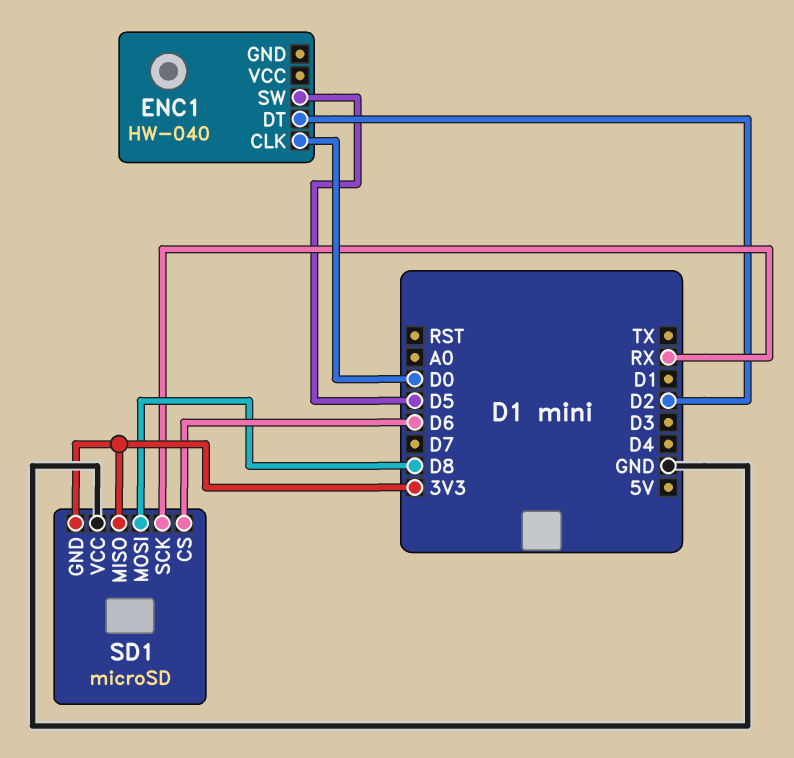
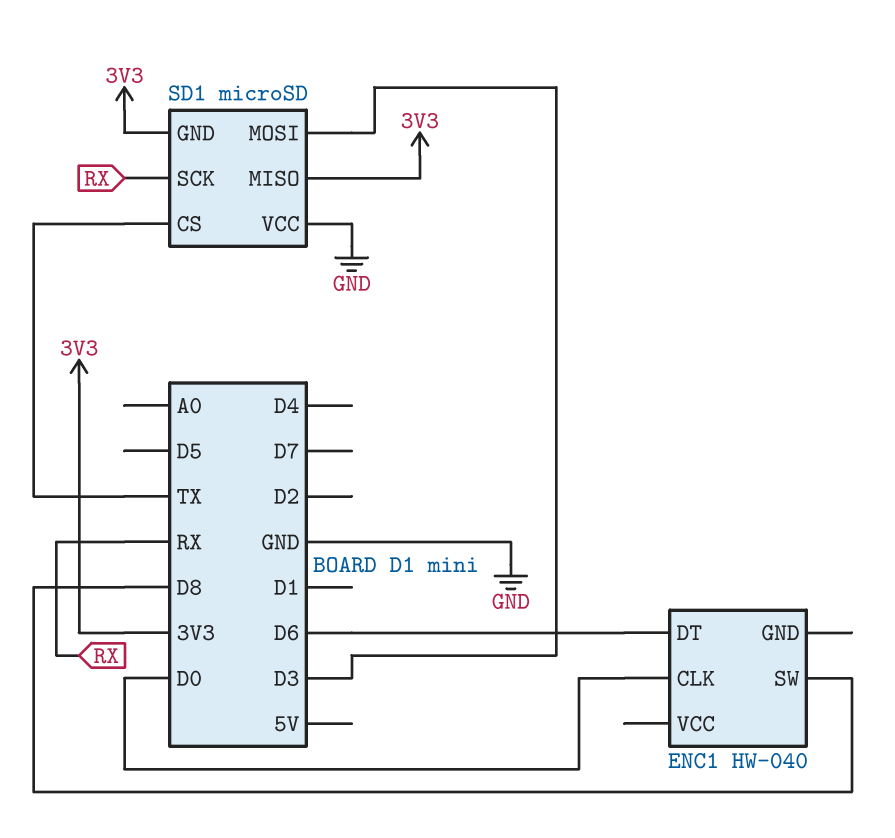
ENC1 pin DT: D2 -> D6
ENC1 pin SW: D5 -> D8
SD1 pin CS: D6 -> TX
SD1 pin MOSI: D8 -> D3

